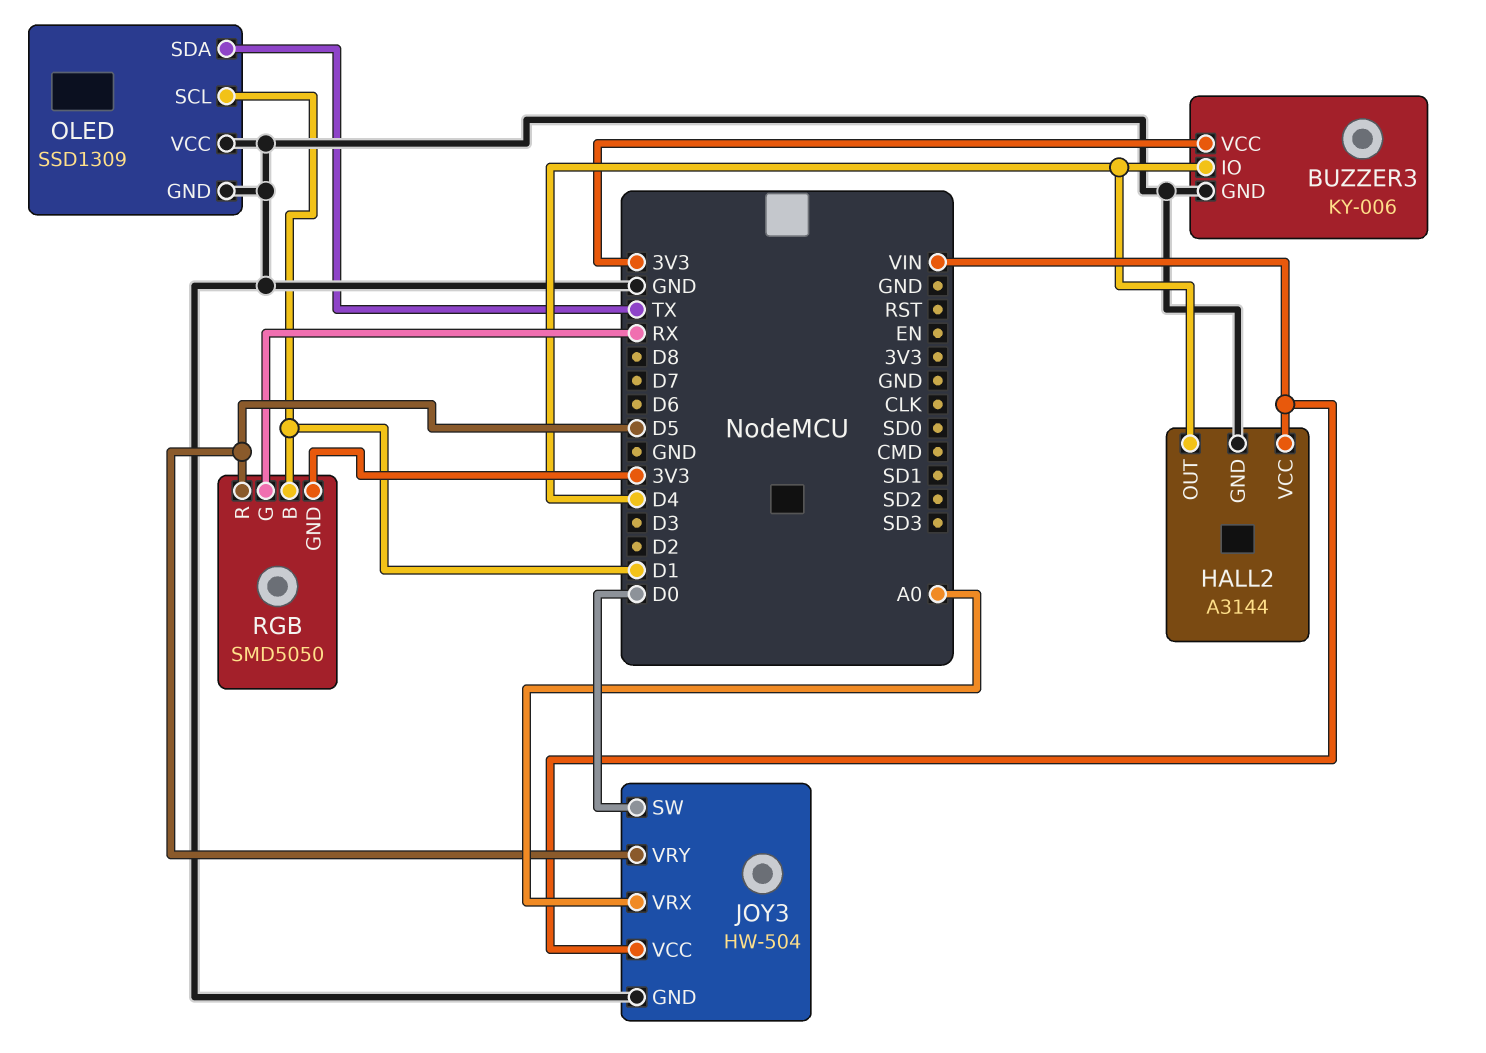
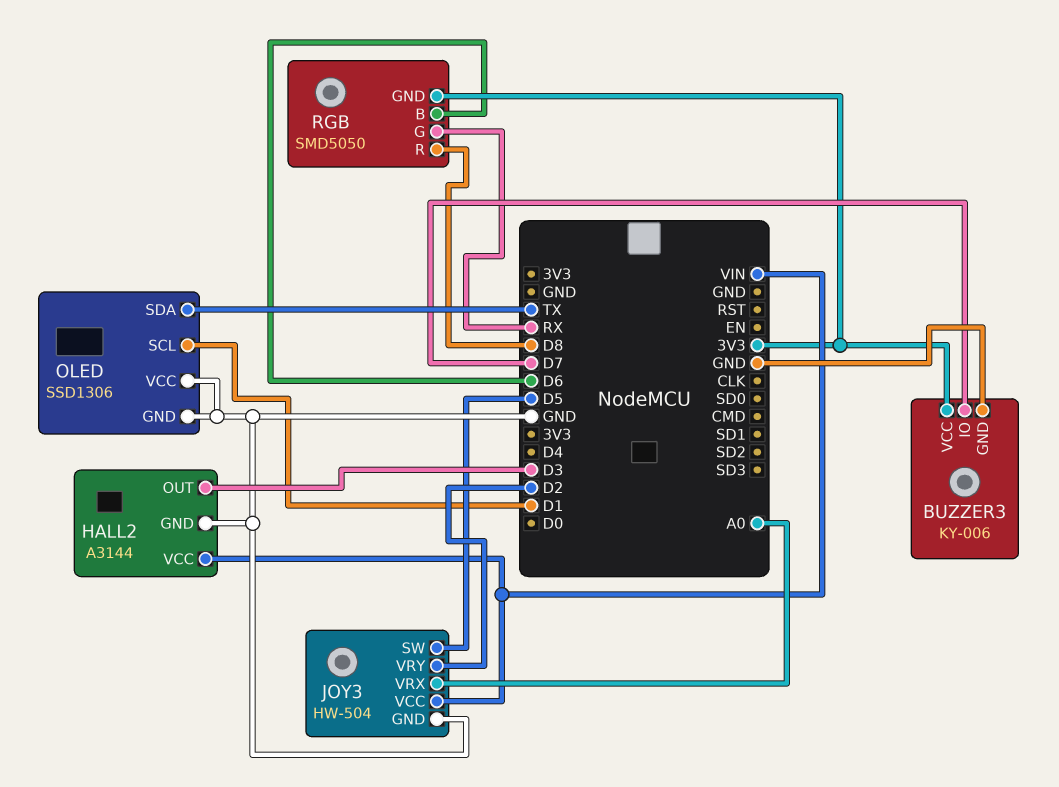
BUZZER3 pin IO: D4 -> D7
HALL2 pin OUT: D4 -> D3
JOY3 pin SW: D0 -> D5
JOY3 pin VRY: D5 -> D2
OLED: SSD1309 -> SSD1306
RGB pin B: D1 -> D6
RGB pin R: D5 -> D8

